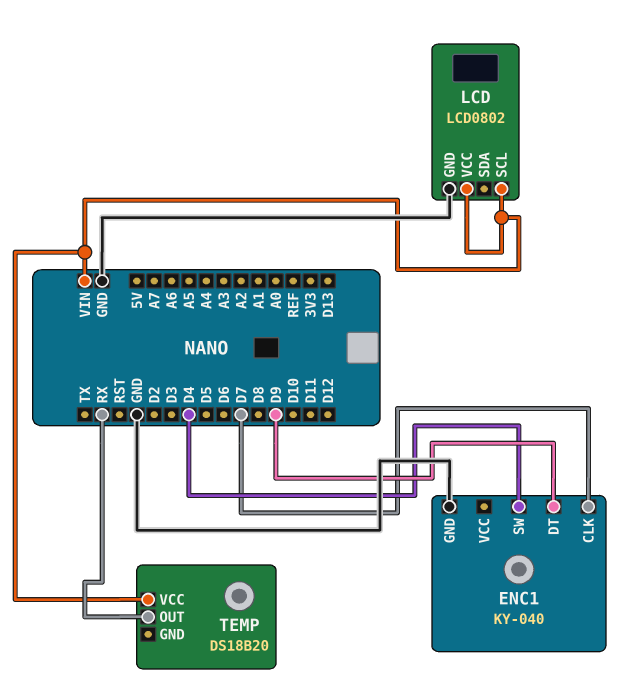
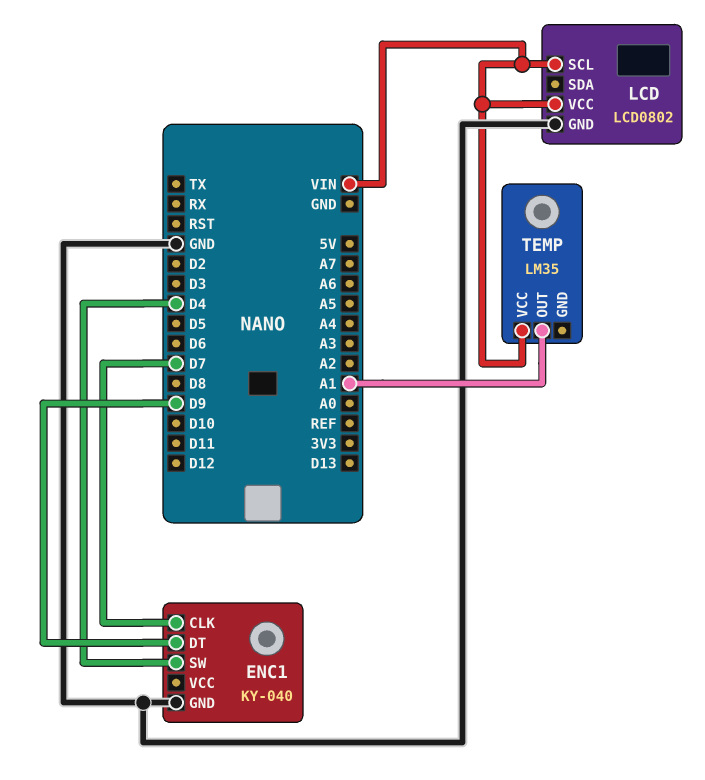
TEMP: DS18B20 -> LM35
TEMP pin OUT: RX -> A1

